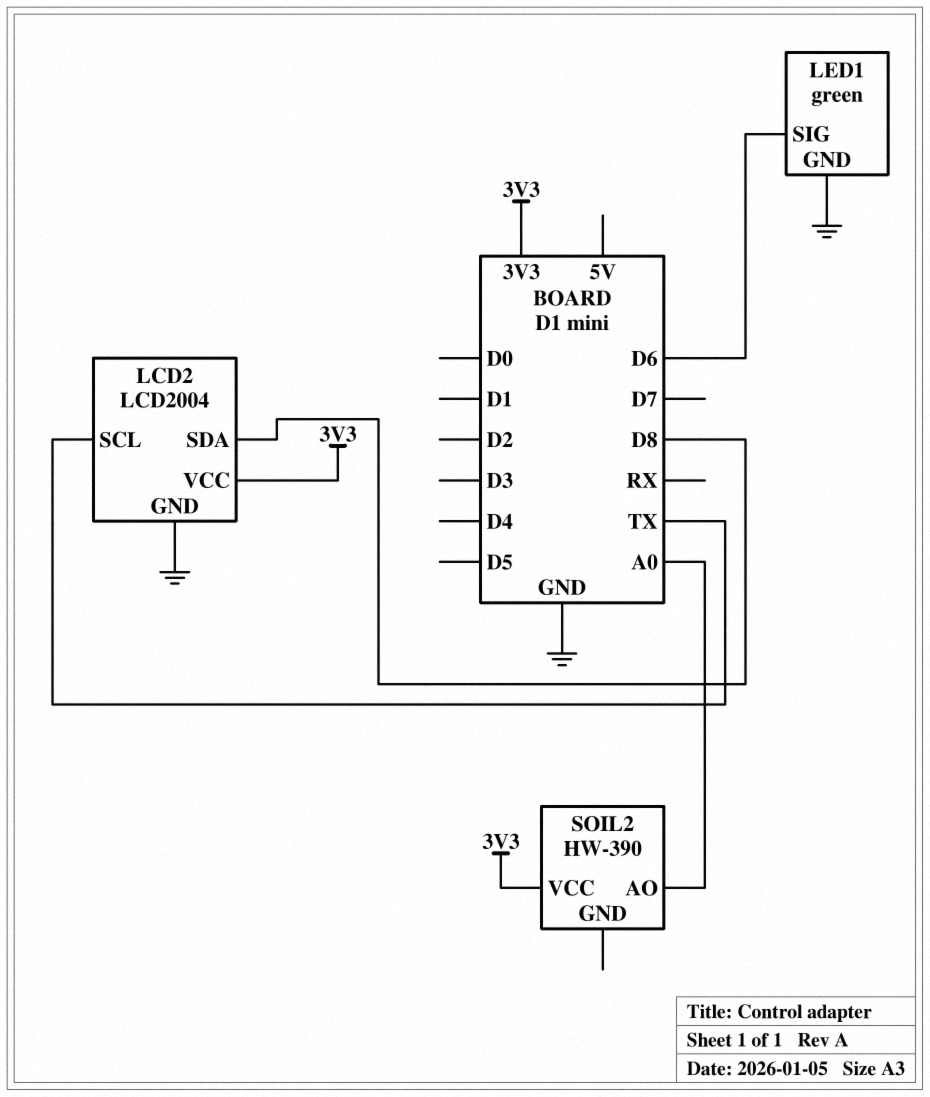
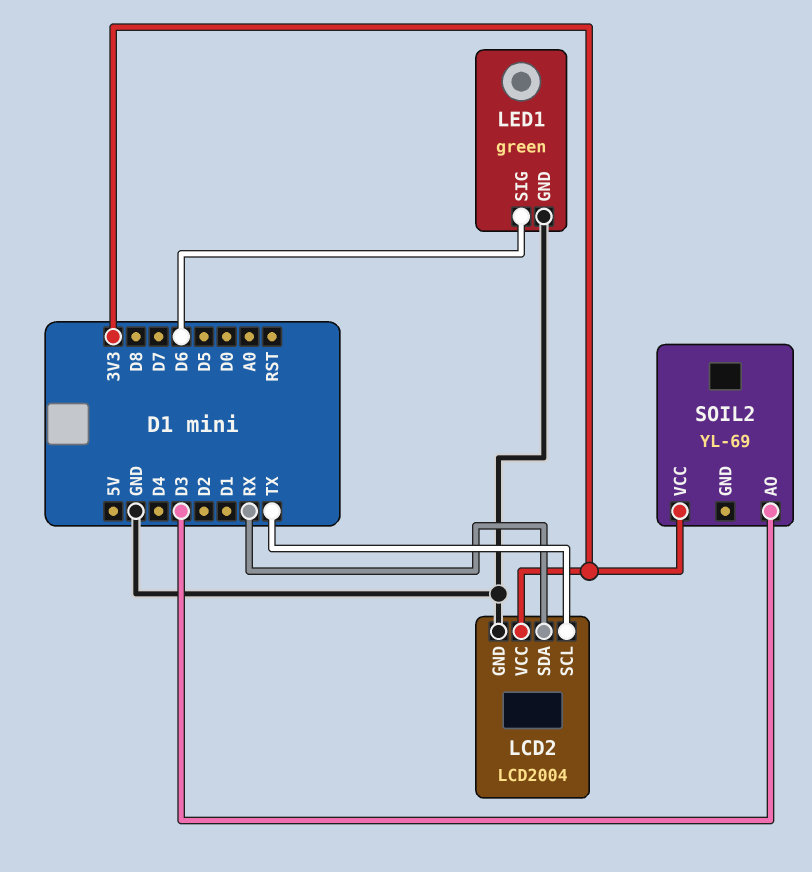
LCD2 pin SDA: D8 -> RX
SOIL2: HW-390 -> YL-69
SOIL2 pin AO: A0 -> D3

